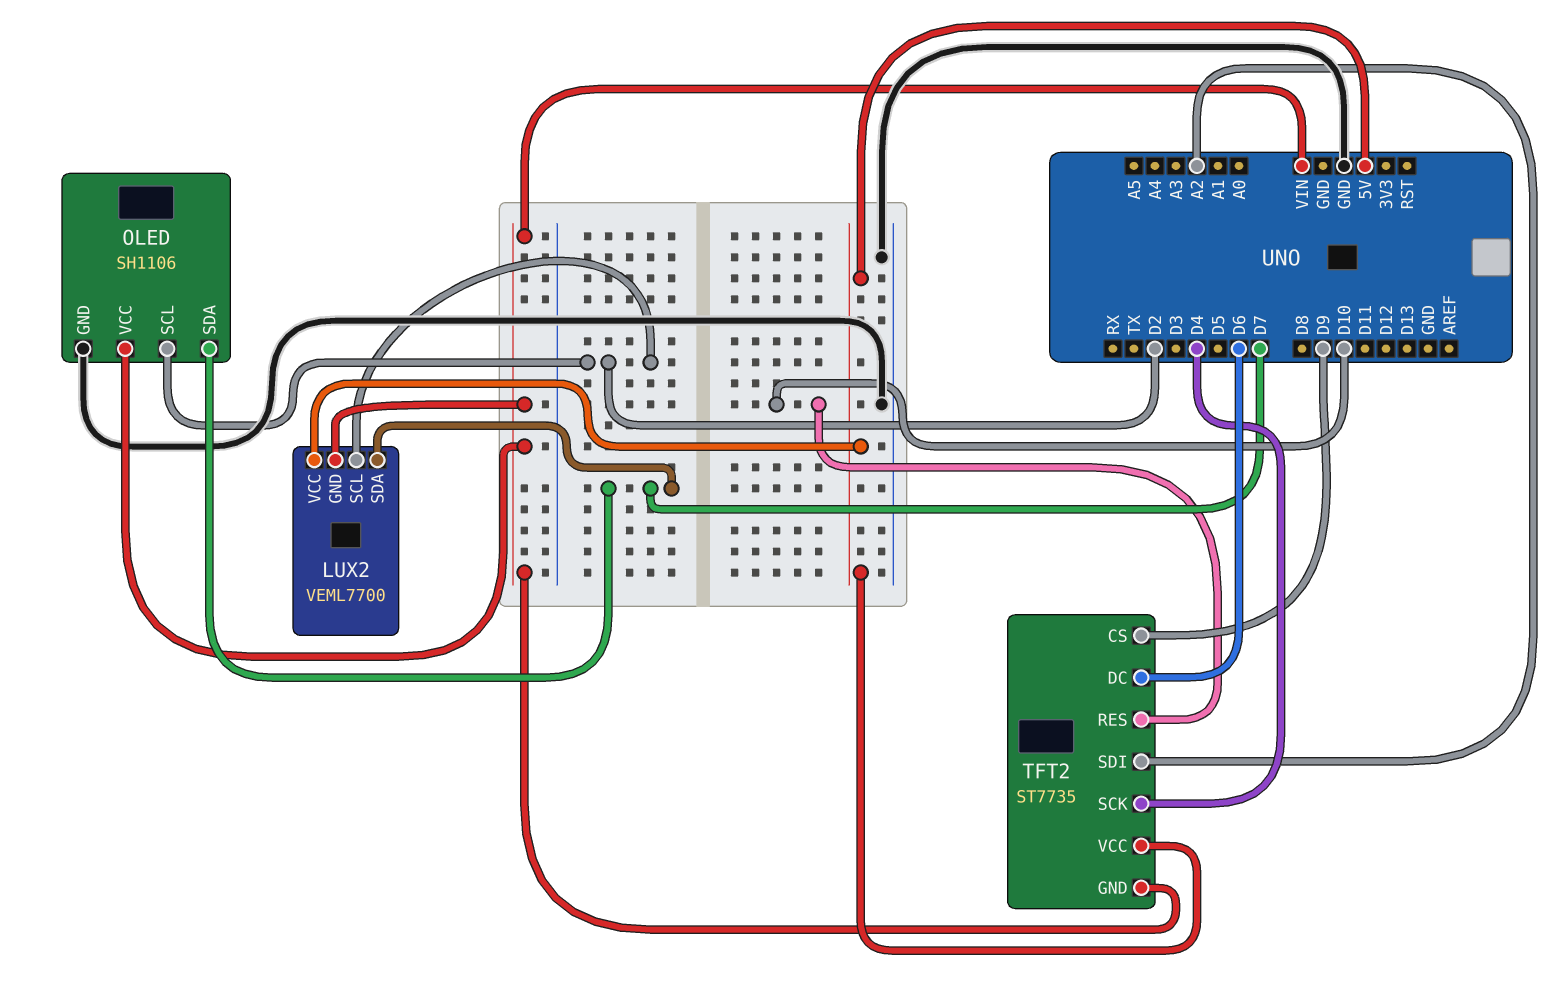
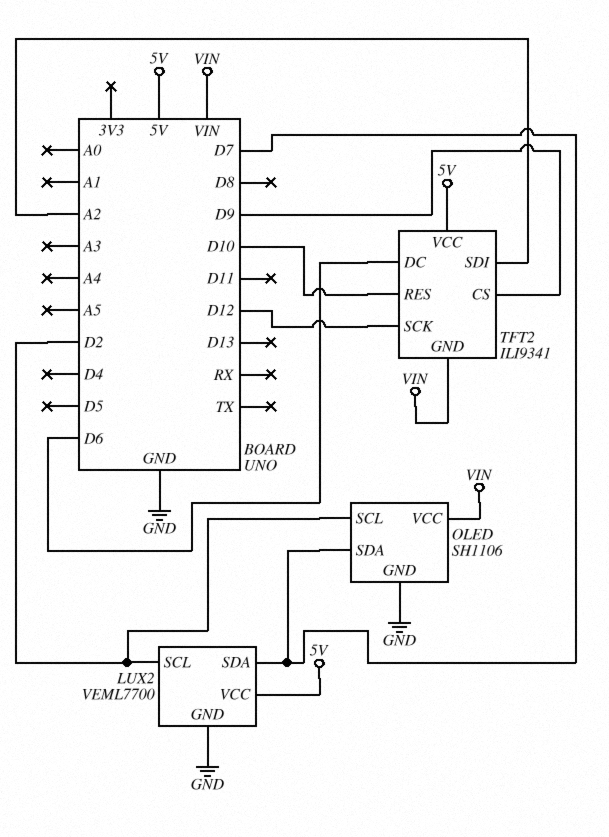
LUX2 pin GND: VIN -> GND
TFT2: ST7735 -> ILI9341
TFT2 pin SCK: D4 -> D12

